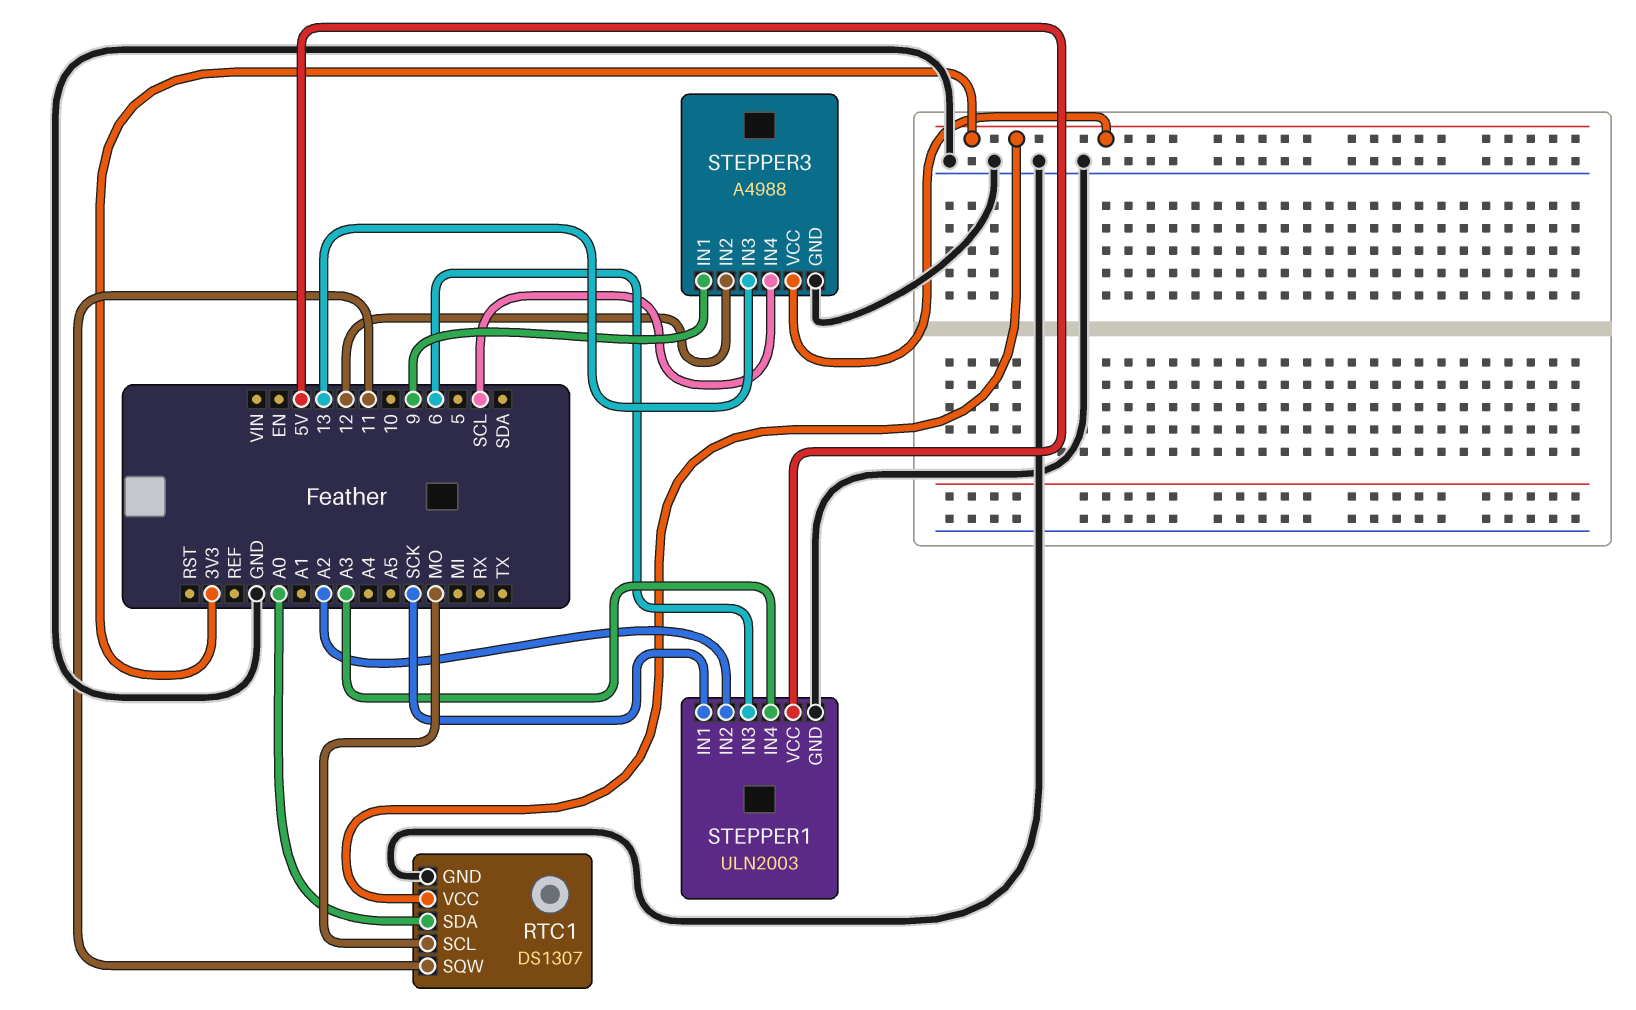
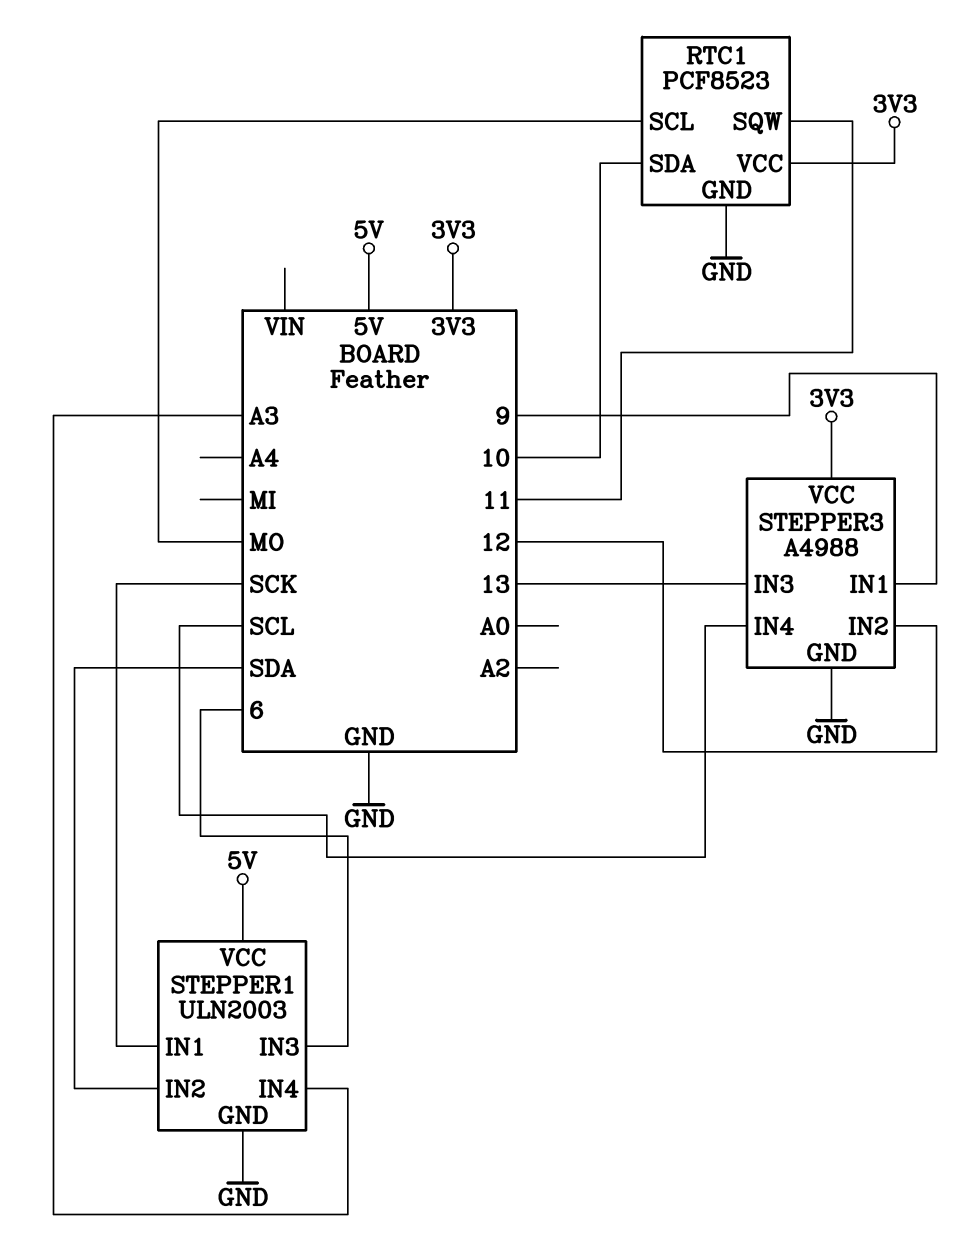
RTC1: DS1307 -> PCF8523
RTC1 pin SDA: A0 -> 10
STEPPER1 pin IN2: A2 -> SDA

